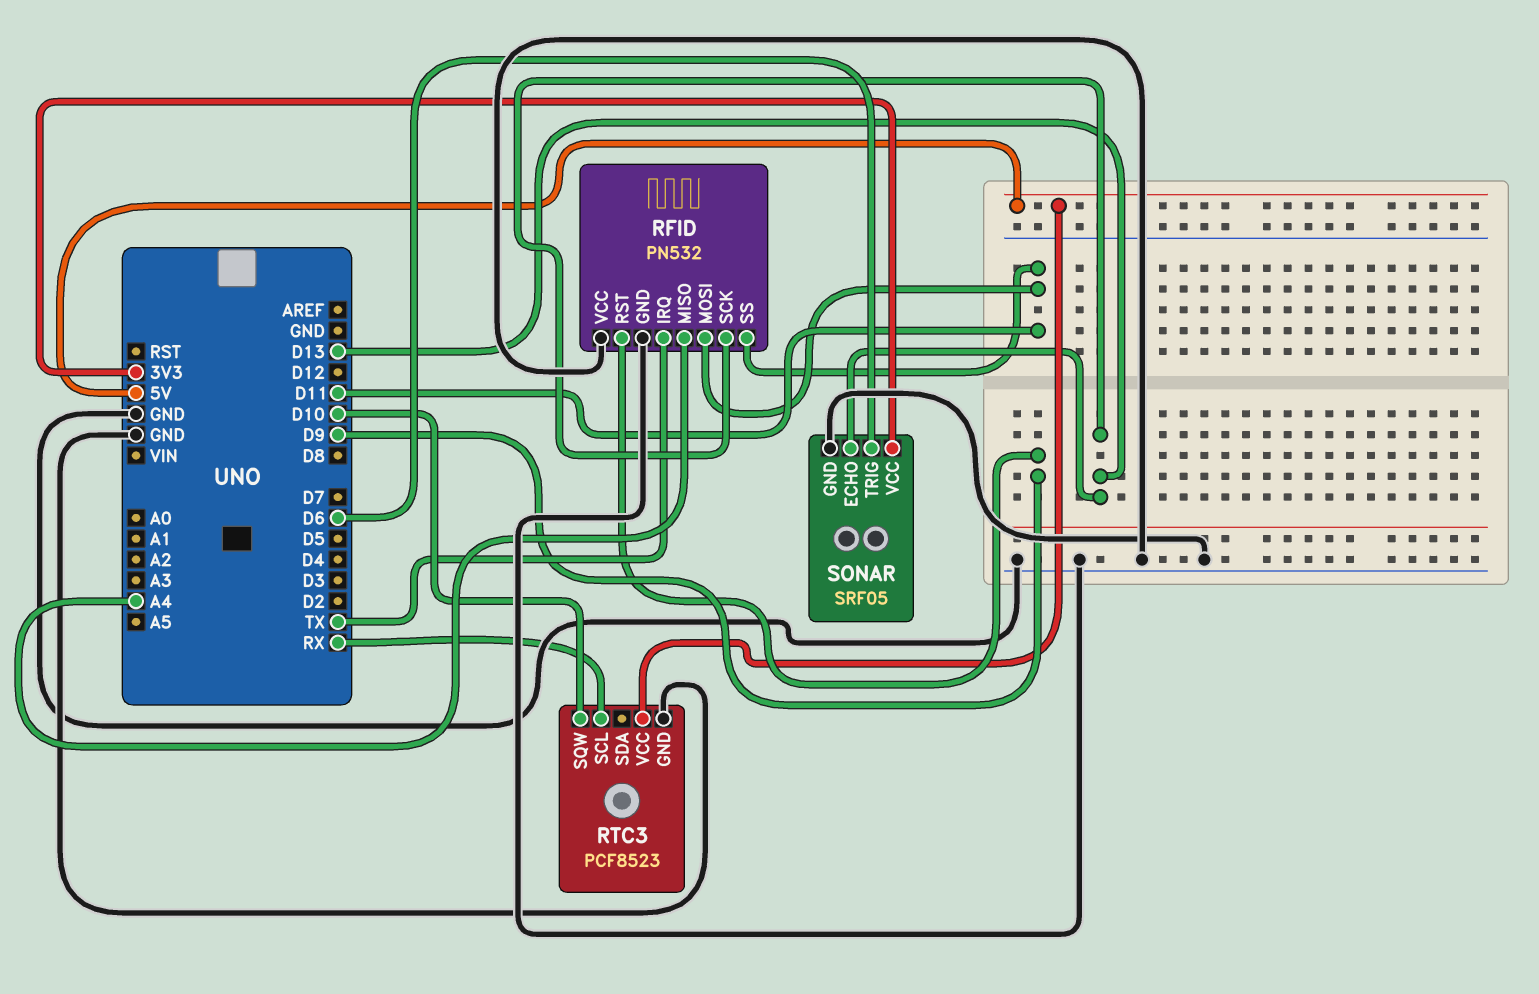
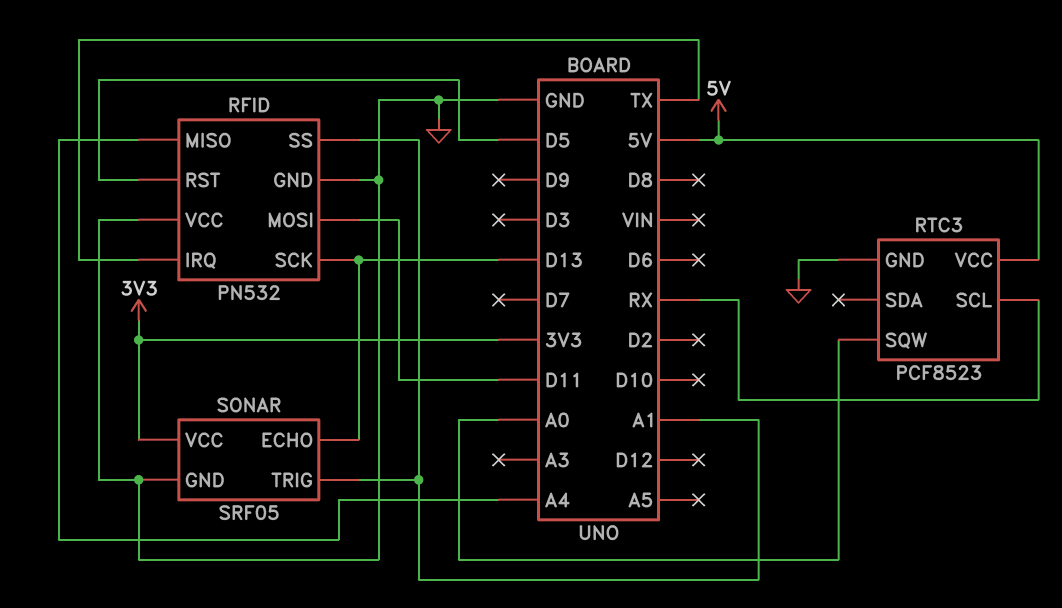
RFID pin RST: D9 -> D5
RFID pin SS: D11 -> A1
RTC3 pin SQW: D10 -> A0
SONAR pin TRIG: D6 -> A1

